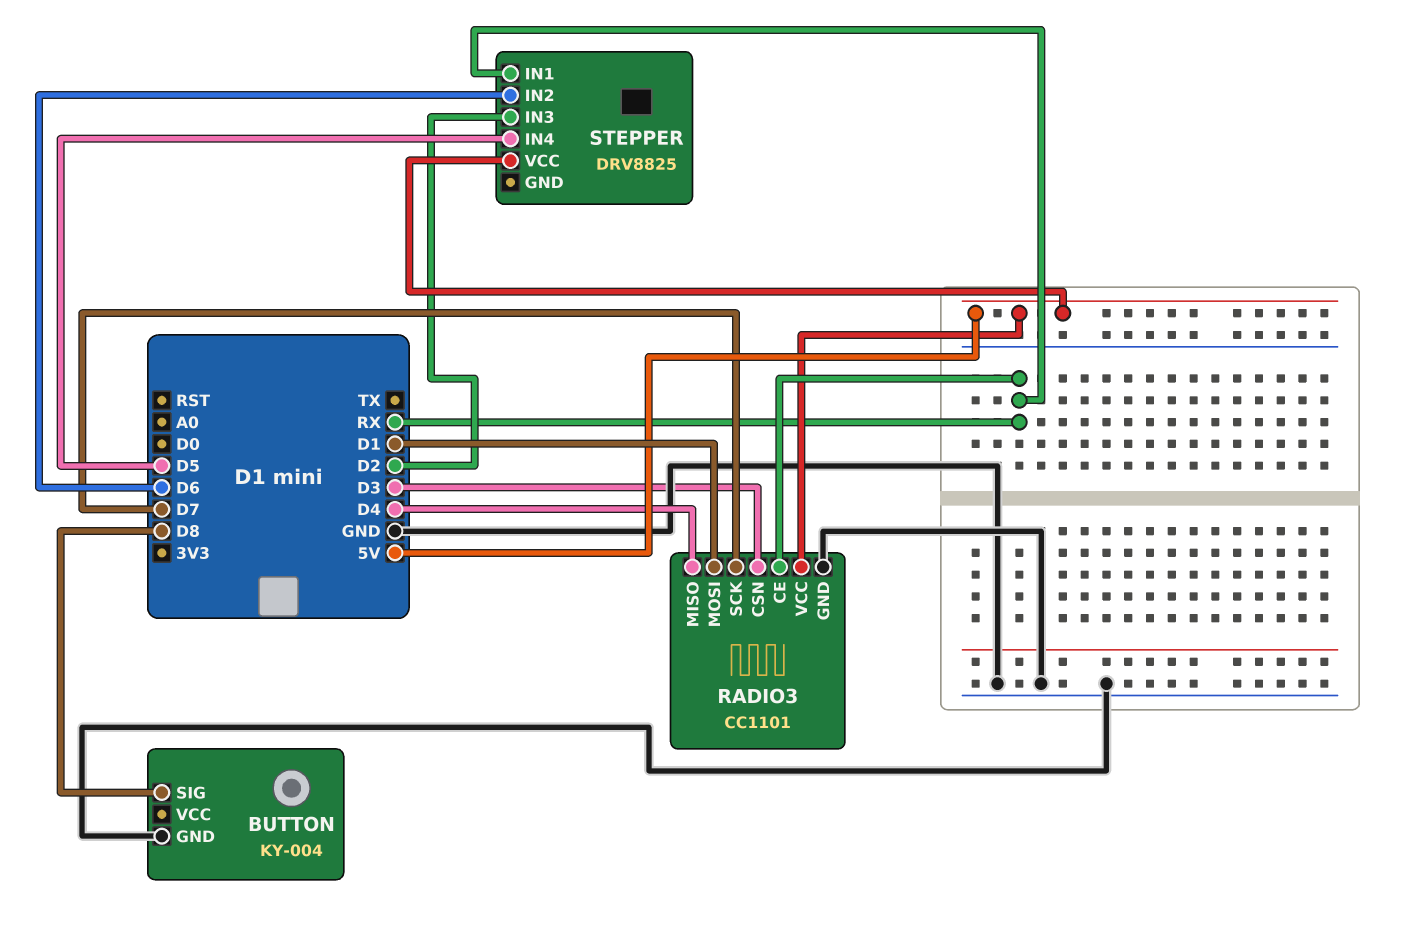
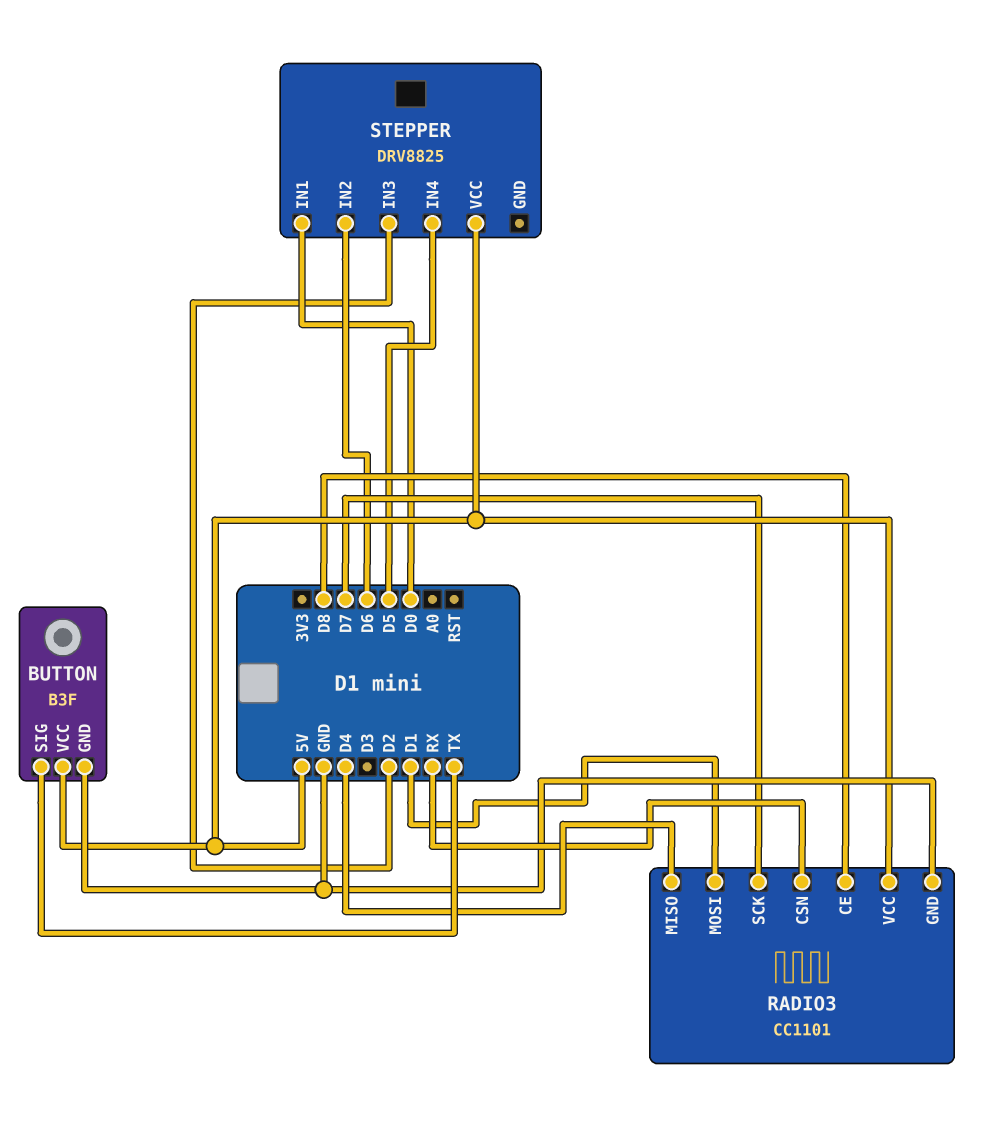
BUTTON: KY-004 -> B3F
BUTTON pin SIG: D8 -> TX
BUTTON pin VCC: none -> 5V
RADIO3 pin CE: RX -> D8
RADIO3 pin CSN: D3 -> RX
STEPPER pin IN1: RX -> D0

